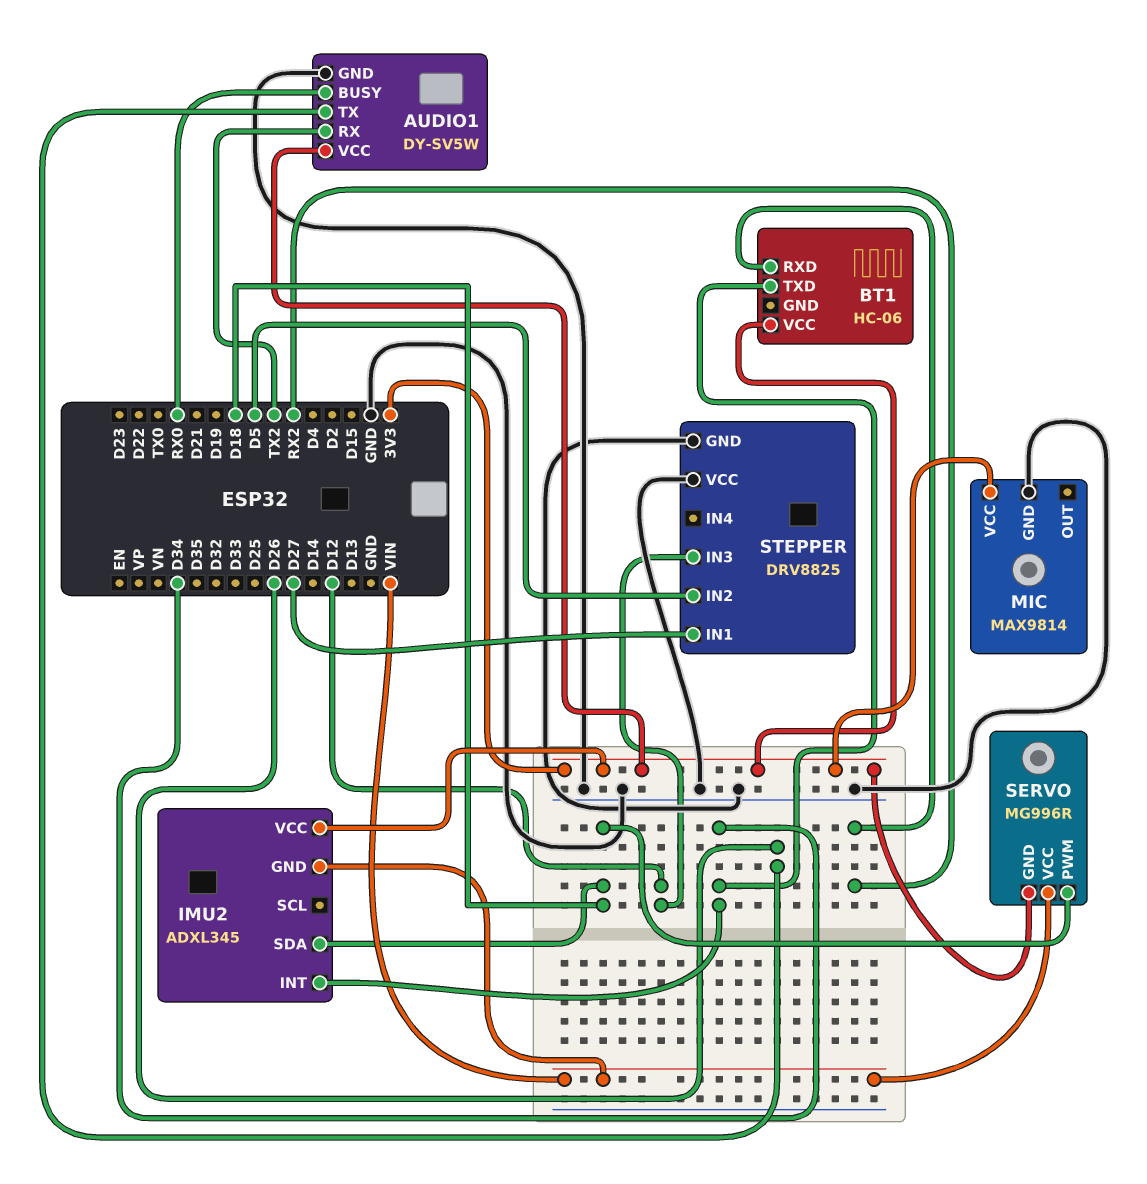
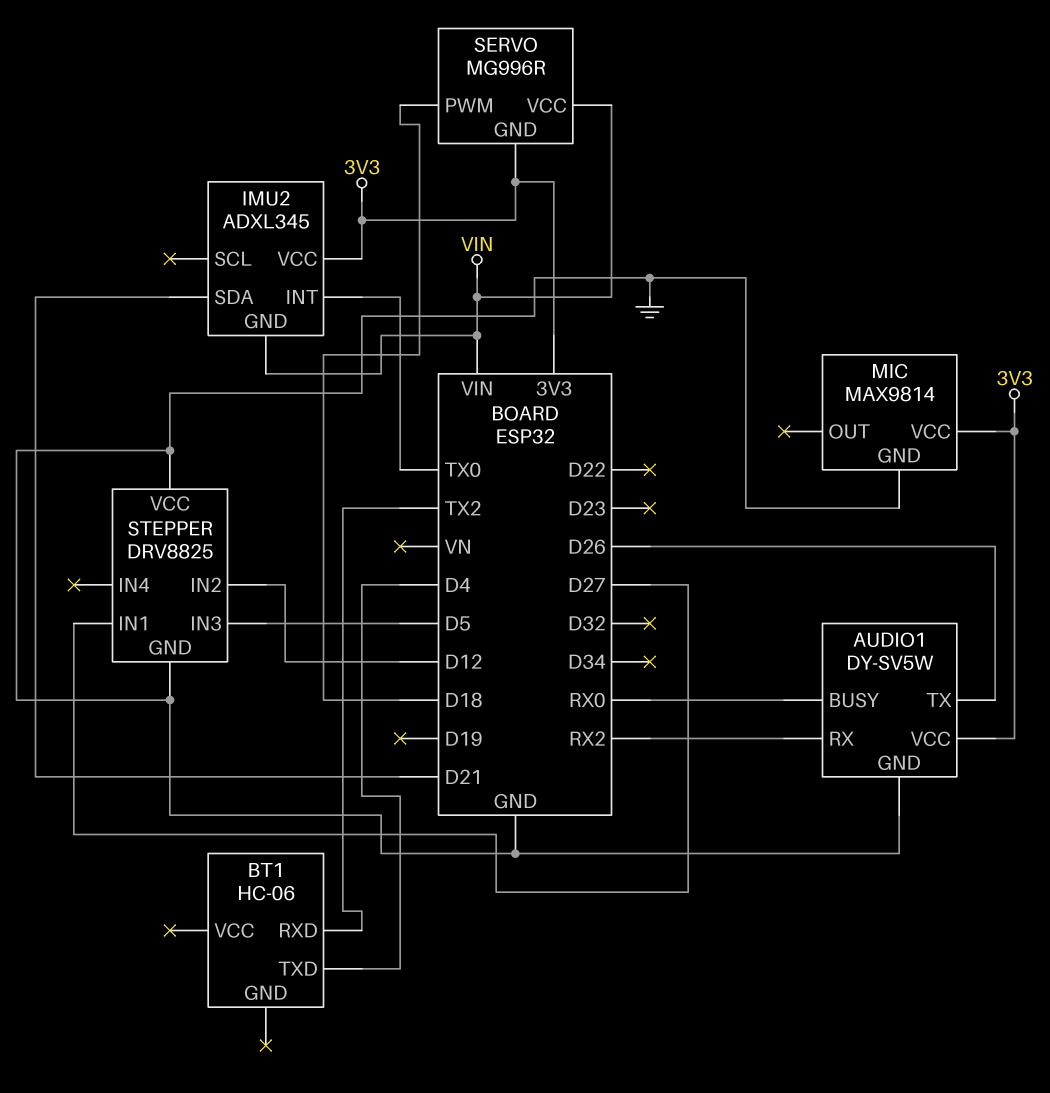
AUDIO1 pin RX: TX2 -> RX2
BT1 pin RXD: RX2 -> TX2
BT1 pin TXD: D34 -> D4
BT1 pin VCC: 3V3 -> none
IMU2 pin INT: D34 -> TX0
IMU2 pin SDA: D18 -> D21
STEPPER pin IN2: D5 -> D12
STEPPER pin IN3: D12 -> D5

